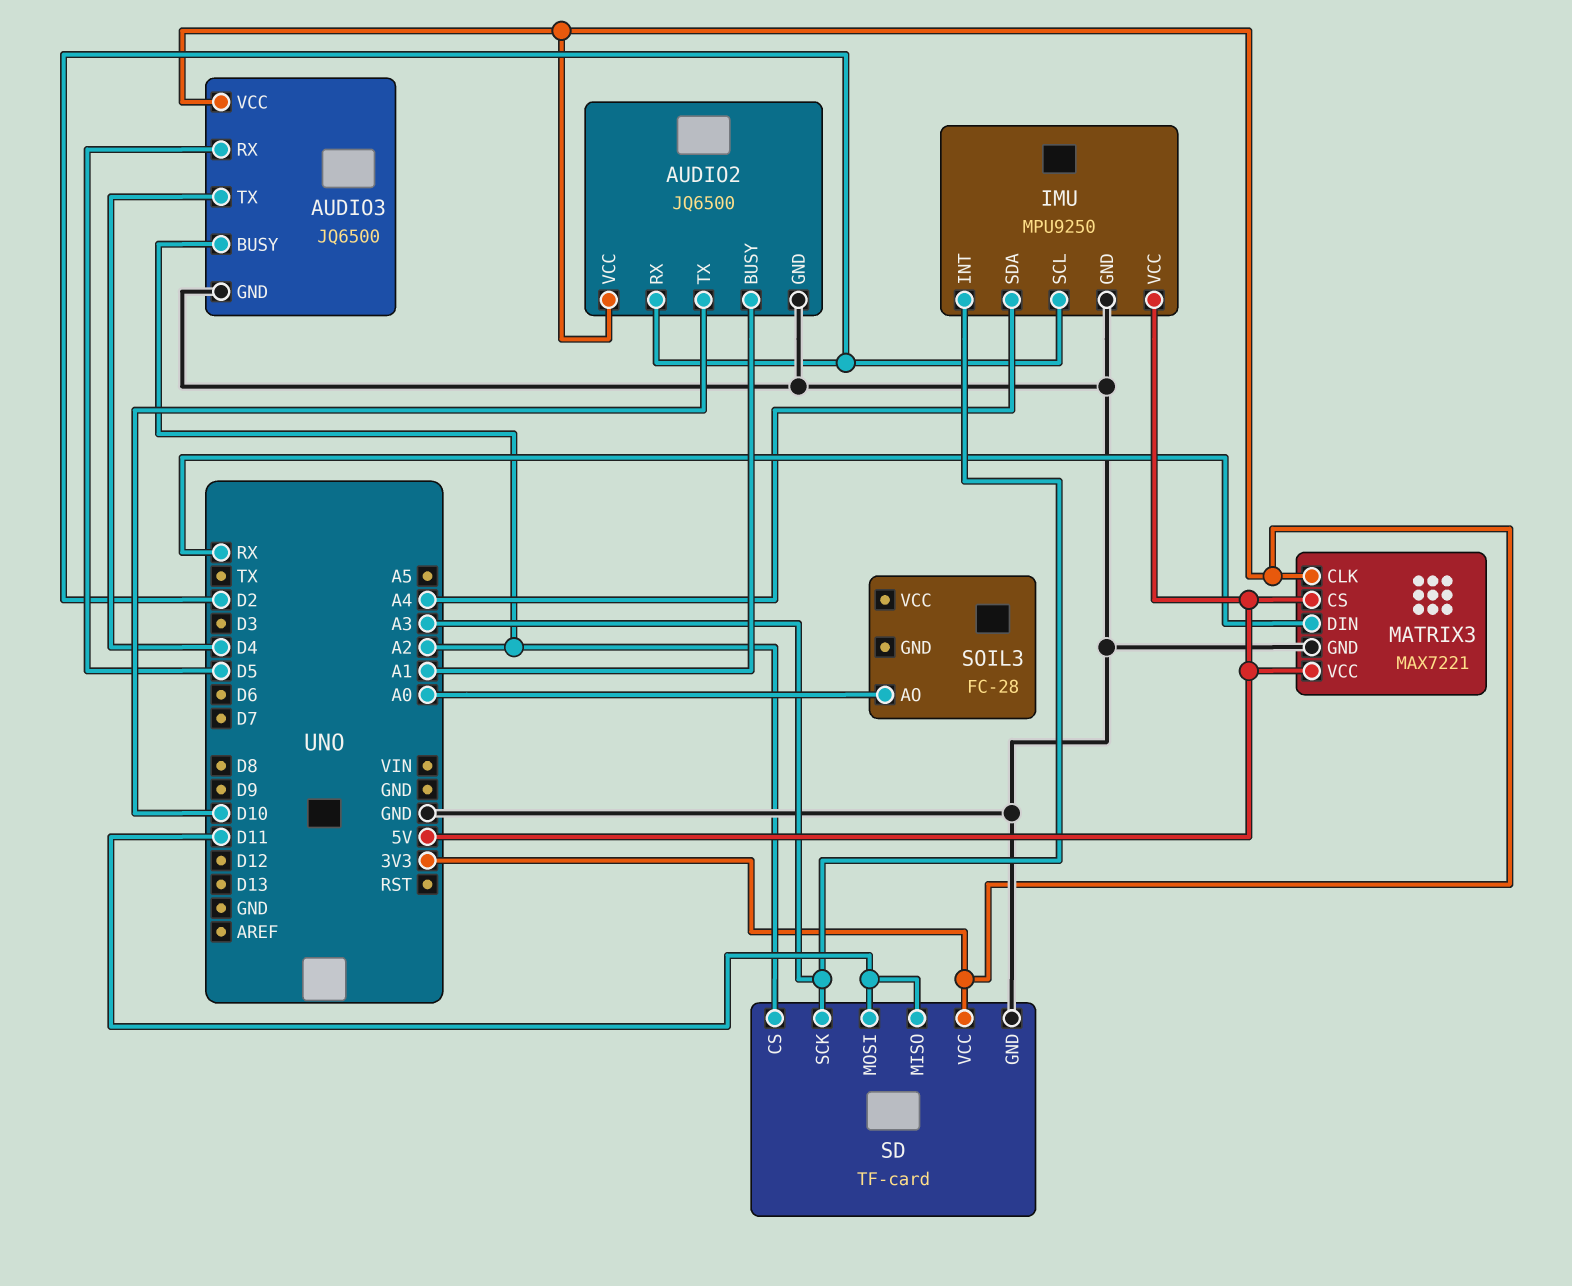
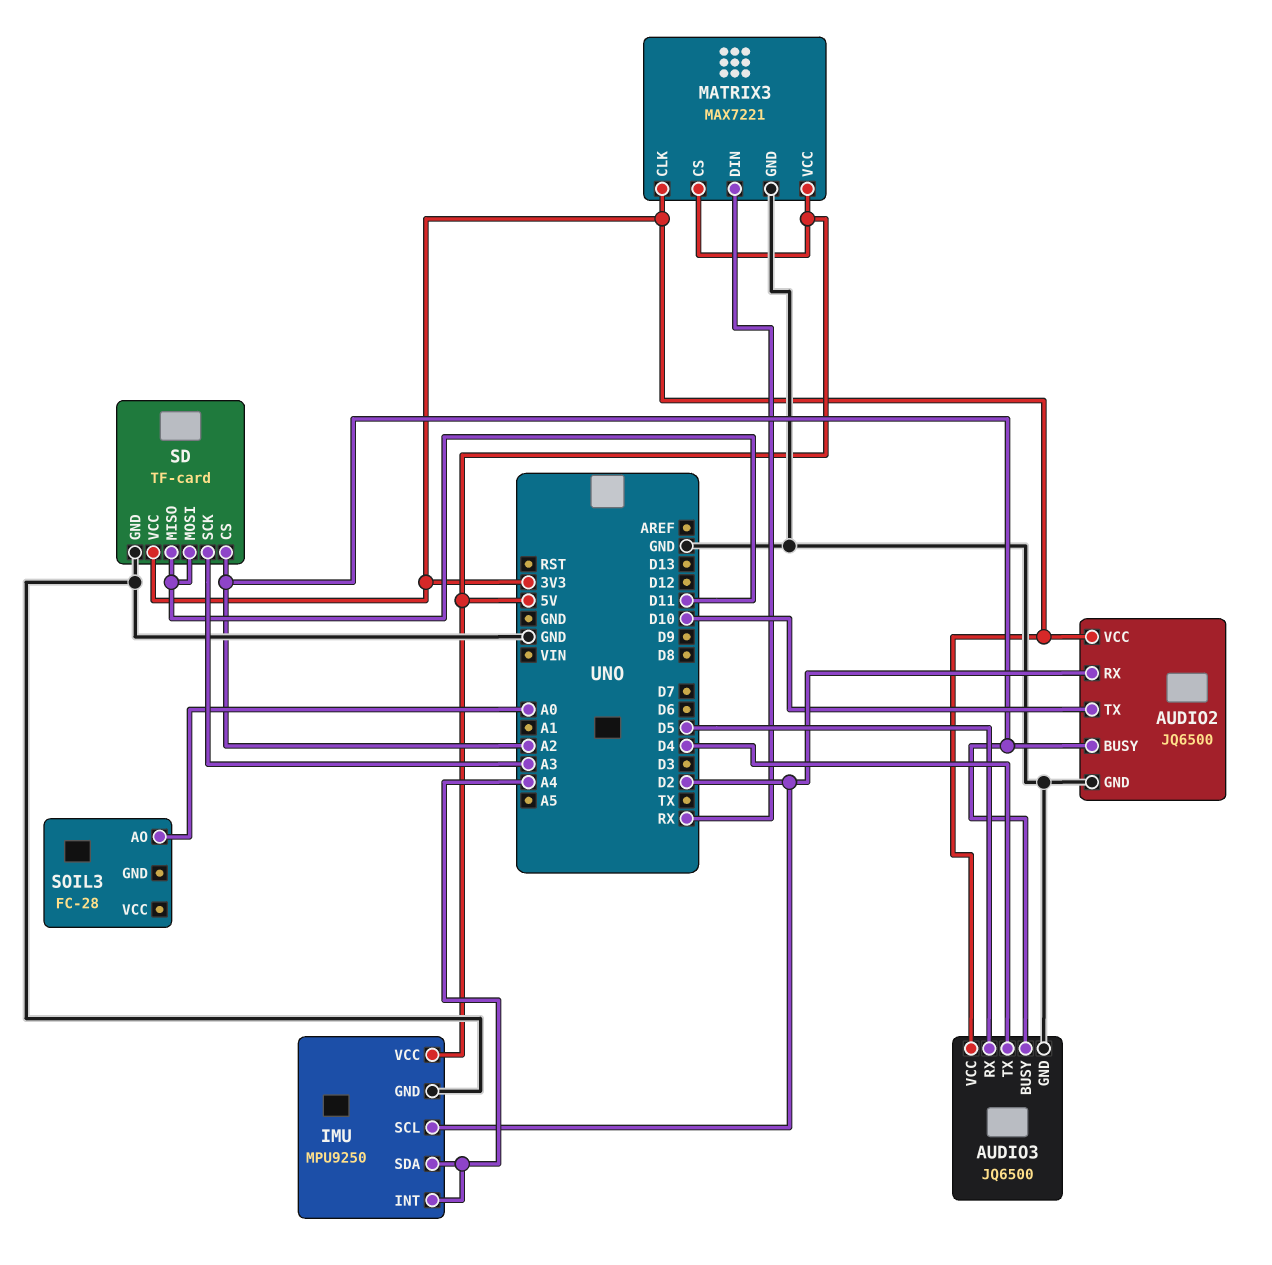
AUDIO2 pin BUSY: A1 -> A2
IMU pin INT: A3 -> A4

